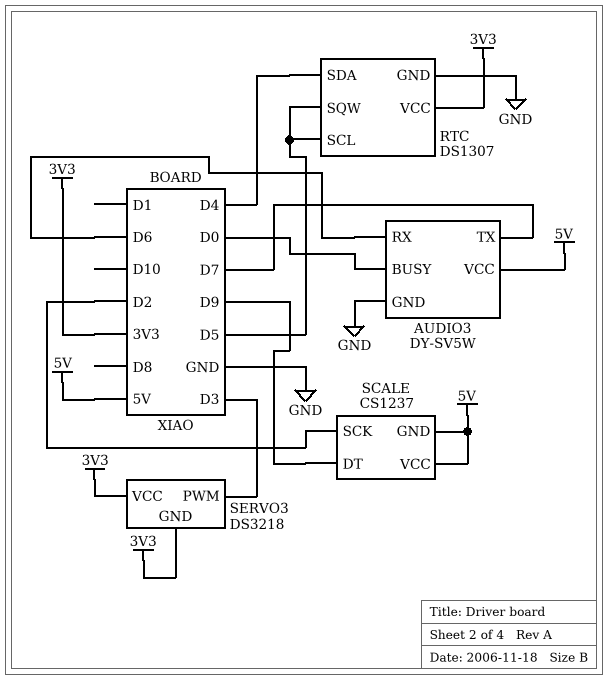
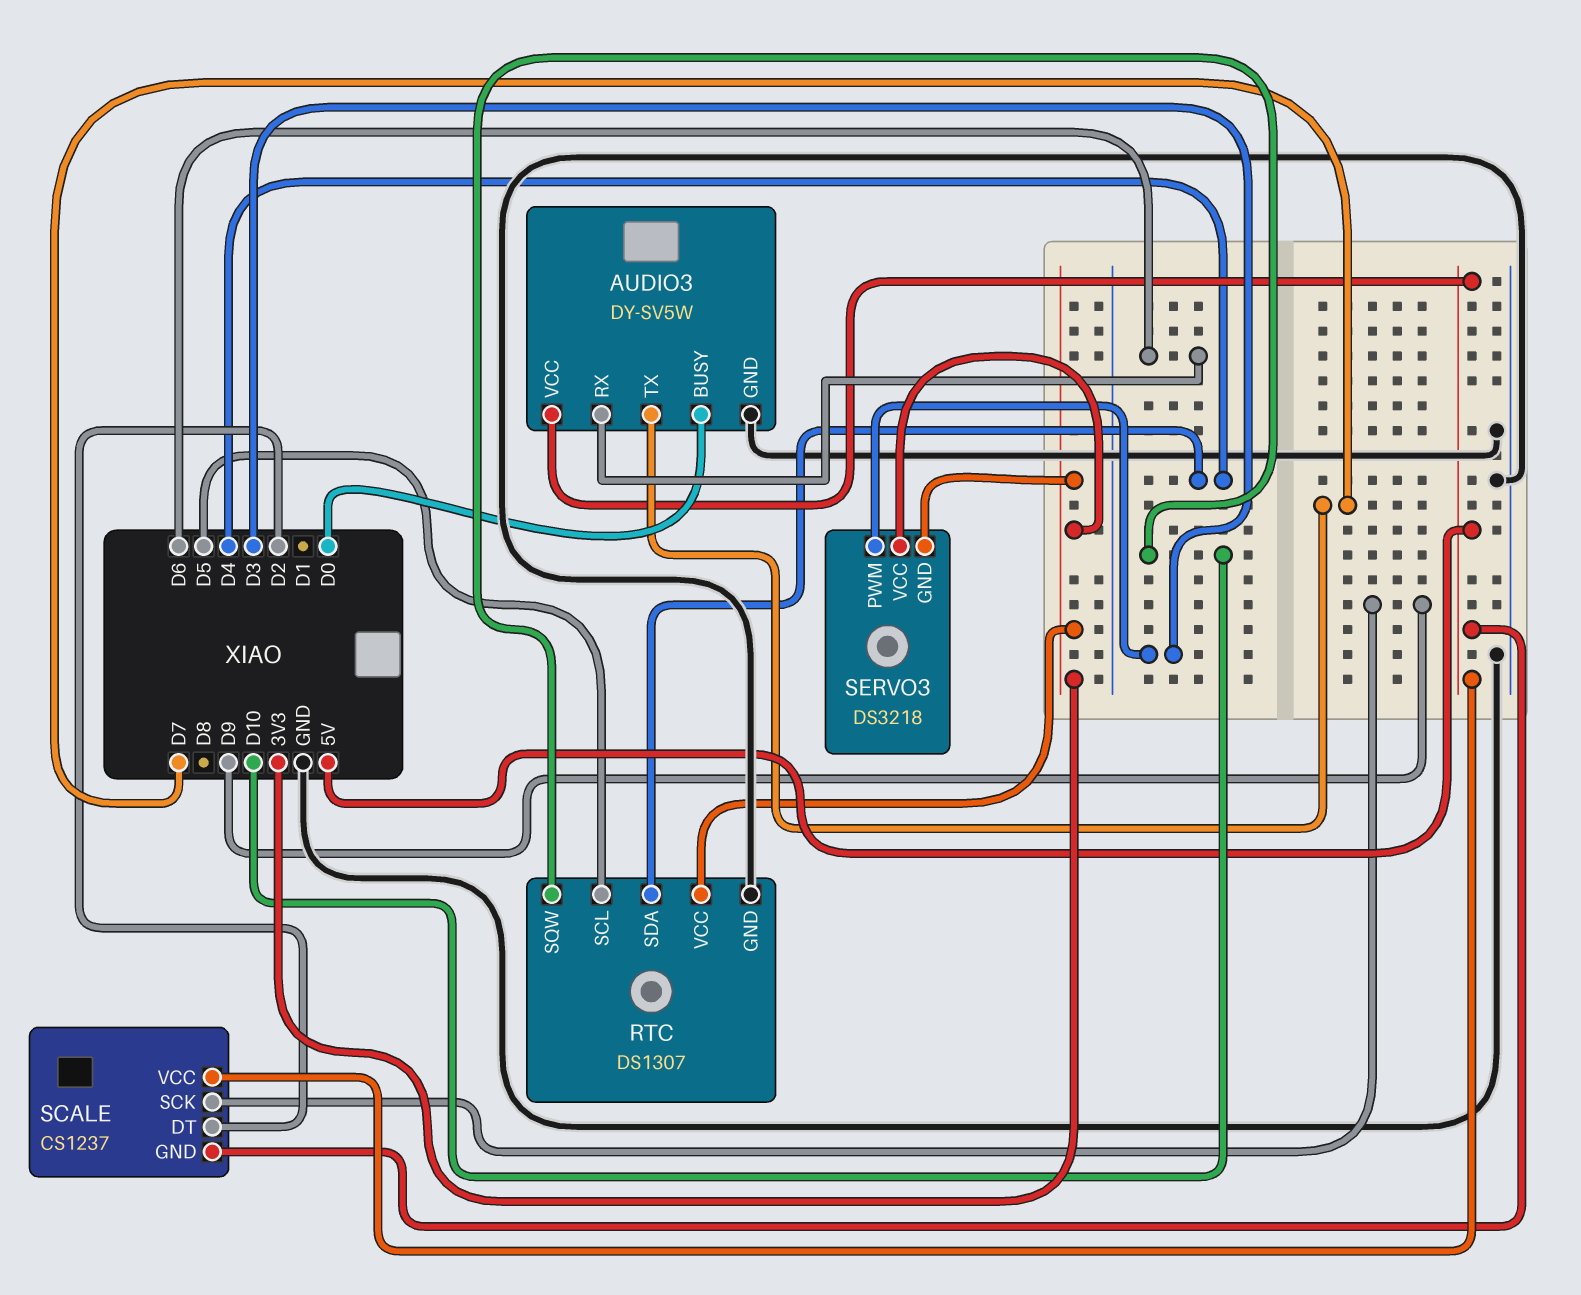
RTC pin SQW: D5 -> D10
SCALE pin DT: D9 -> D2
SCALE pin SCK: D2 -> D9

